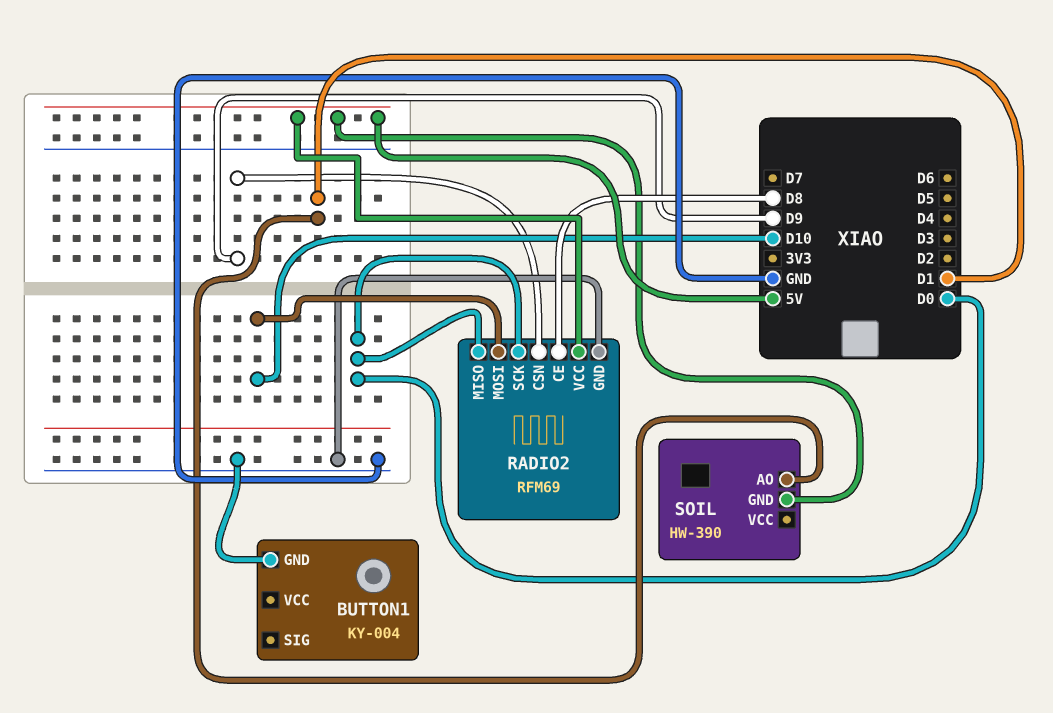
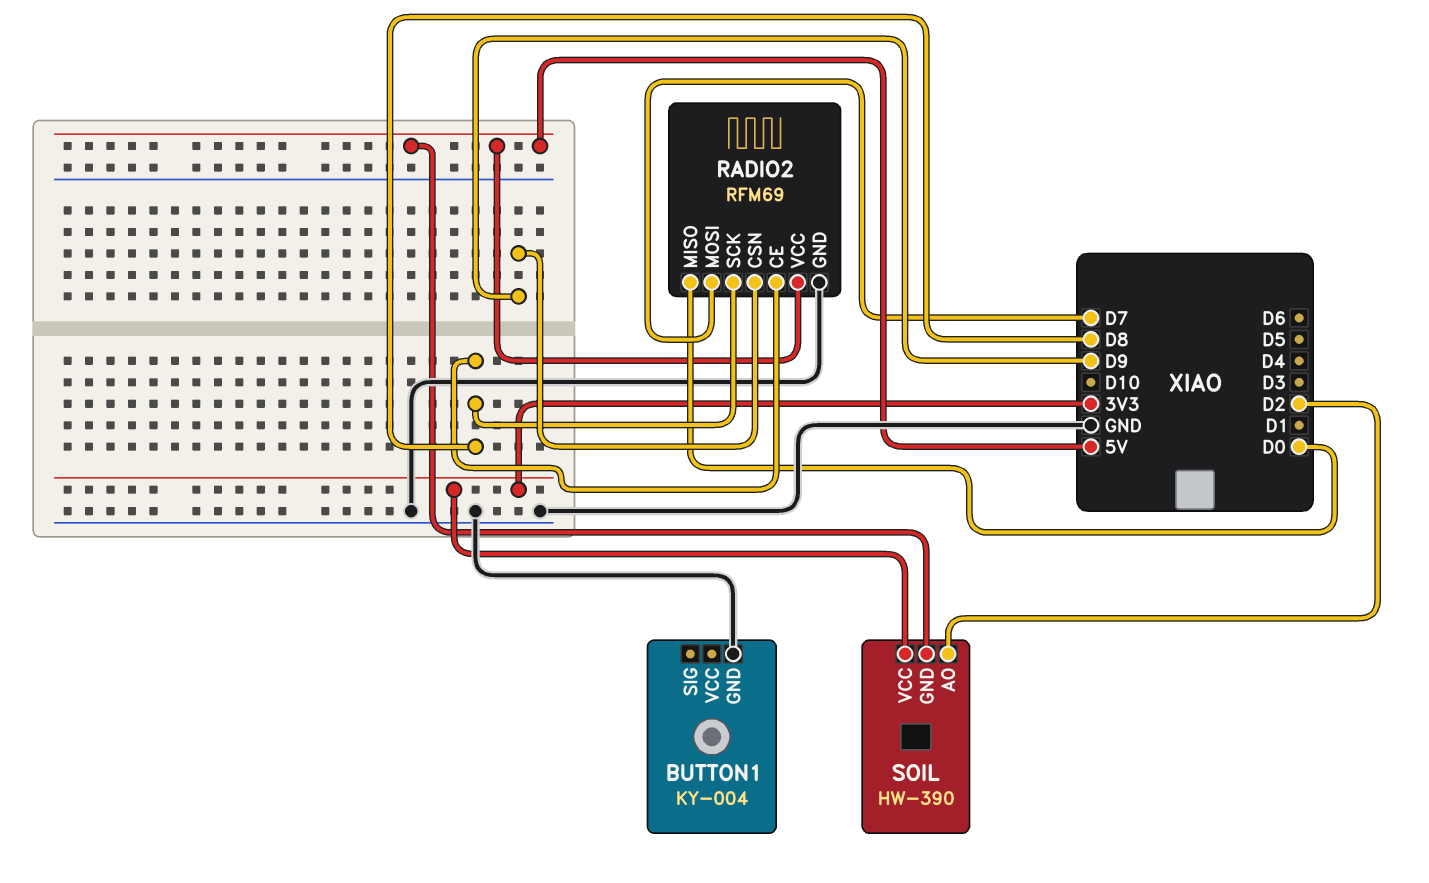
RADIO2 pin MOSI: D10 -> D7
RADIO2 pin SCK: D0 -> D8
SOIL pin AO: D1 -> D2
SOIL pin VCC: none -> 3V3

